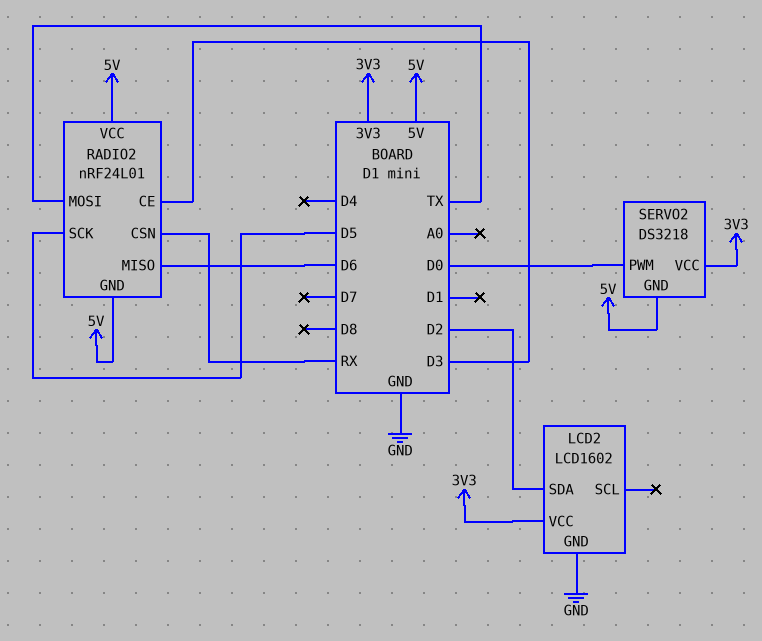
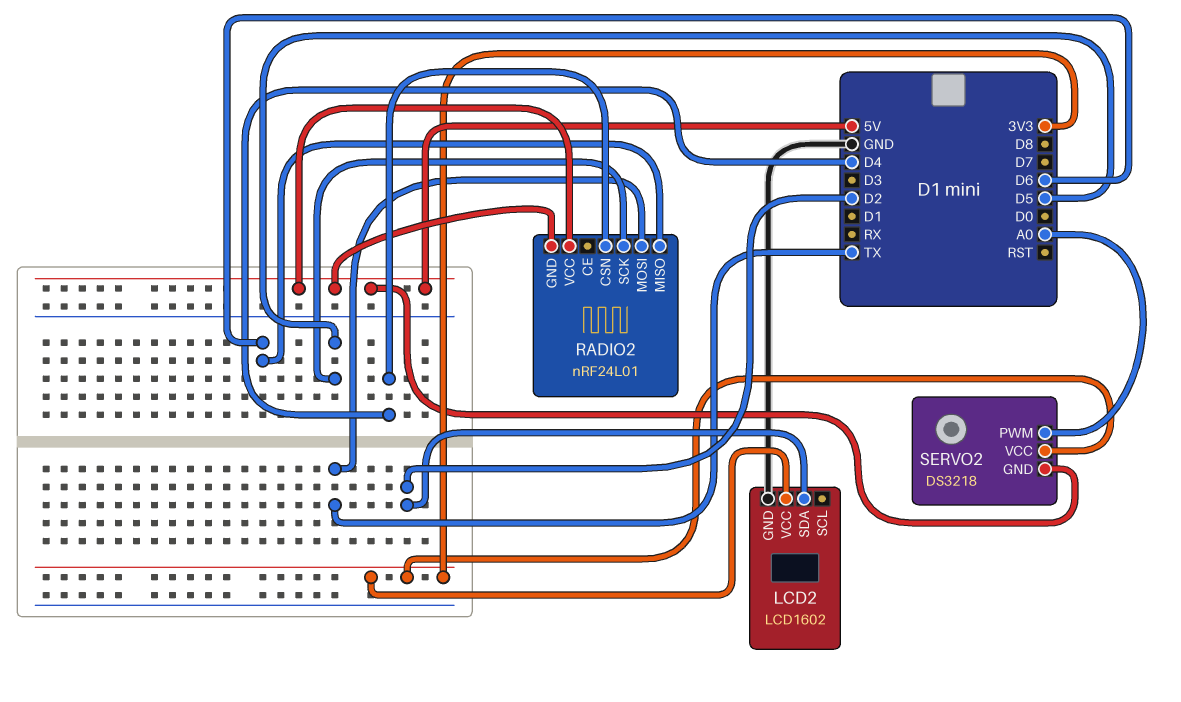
RADIO2 pin CE: D3 -> none
RADIO2 pin CSN: RX -> D4
SERVO2 pin PWM: D0 -> A0

